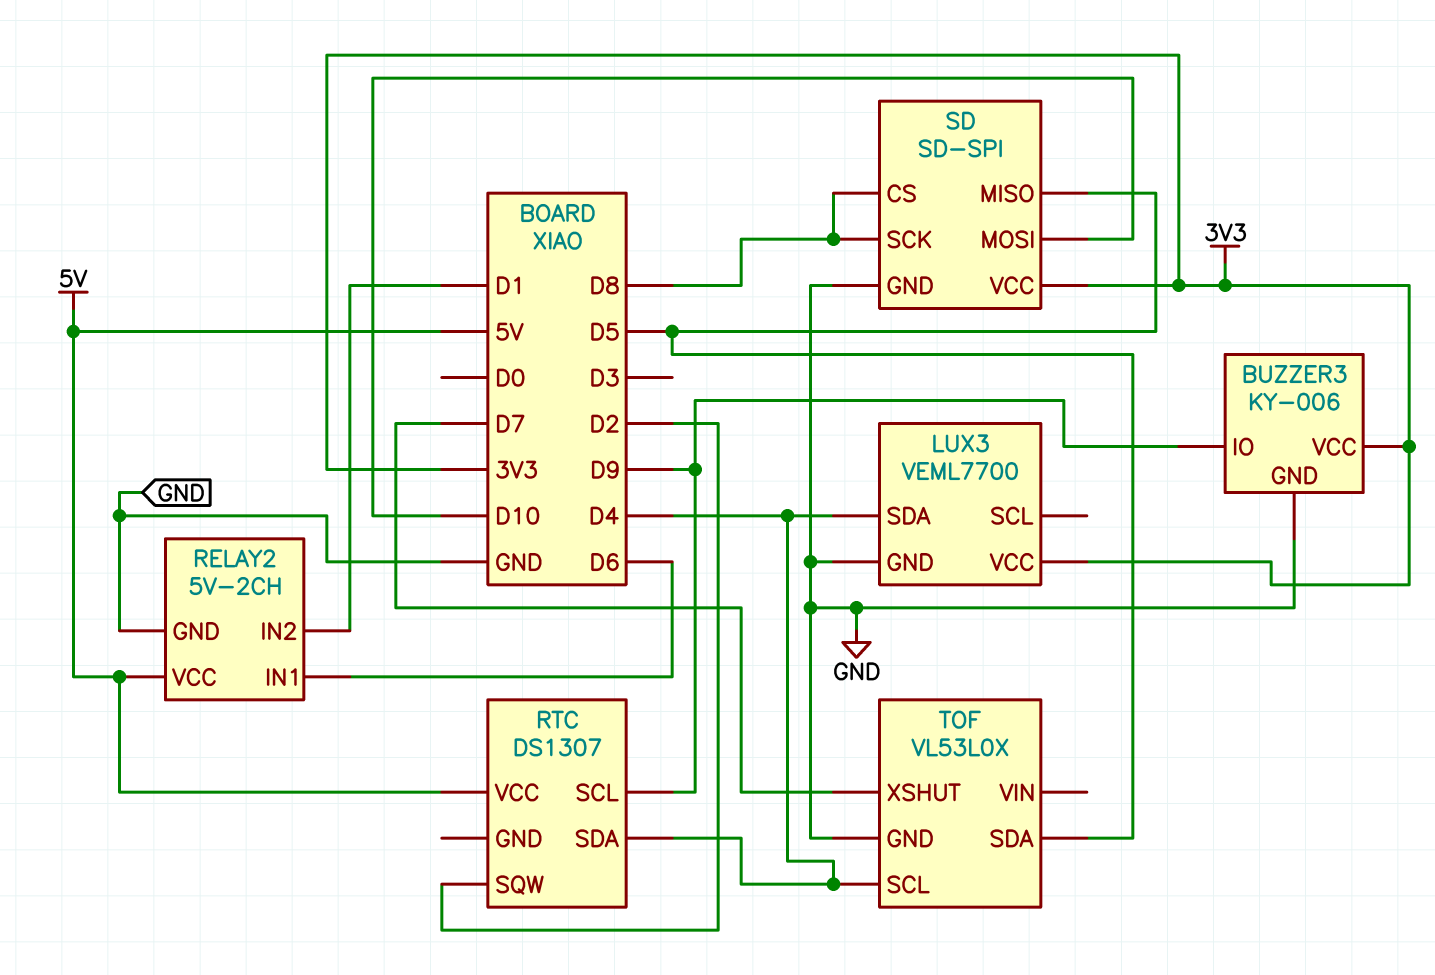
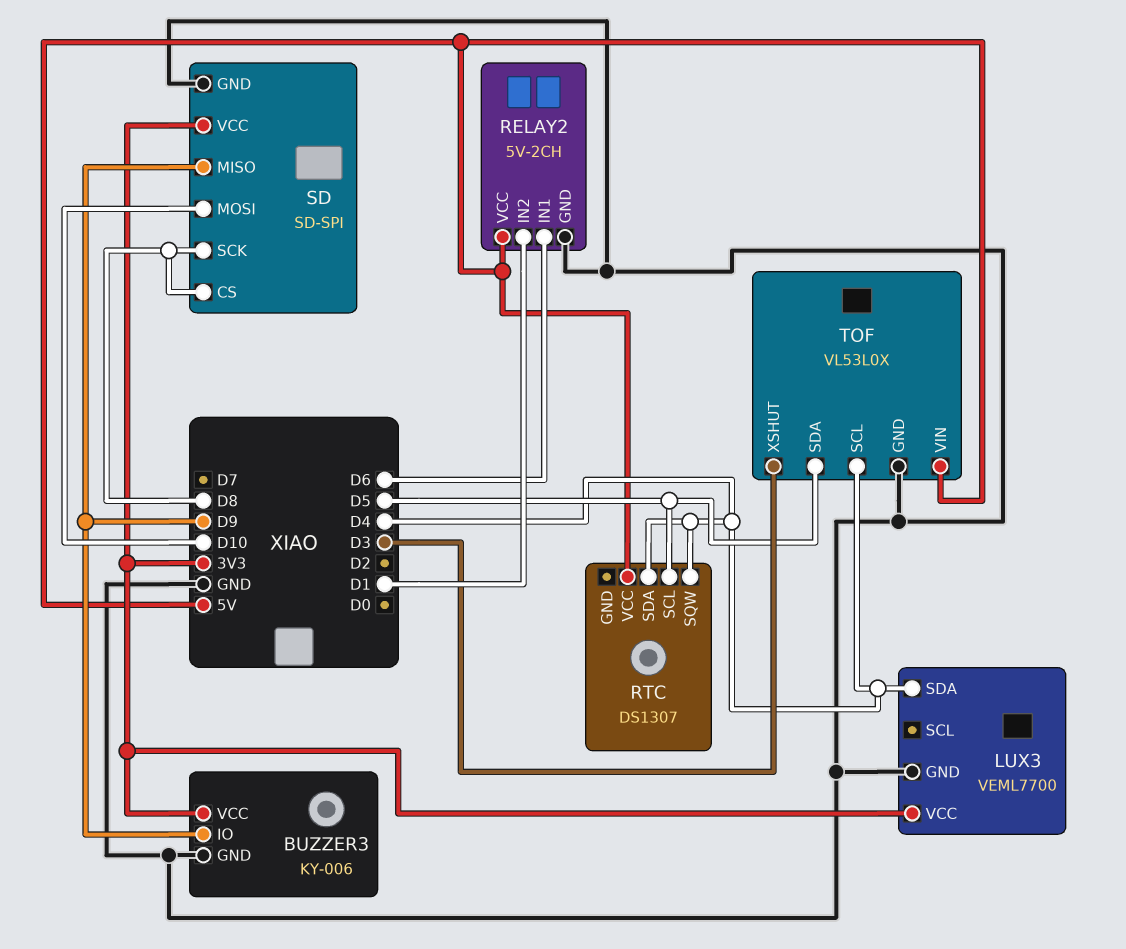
RTC pin SCL: D9 -> D5
RTC pin SQW: D2 -> D4
SD pin MISO: D5 -> D9
TOF pin VIN: none -> 5V
TOF pin XSHUT: D7 -> D3

